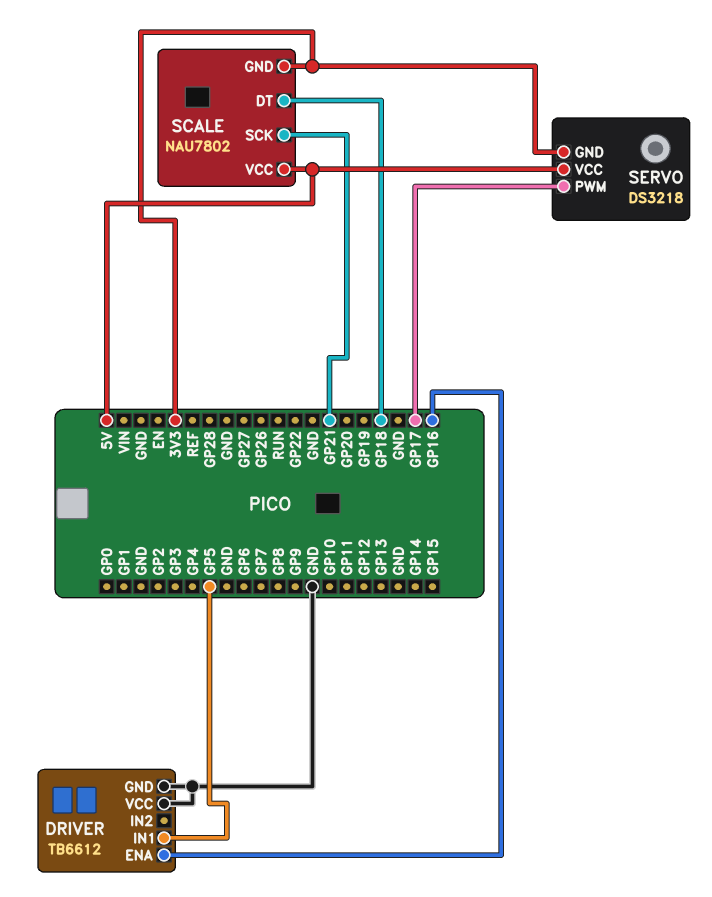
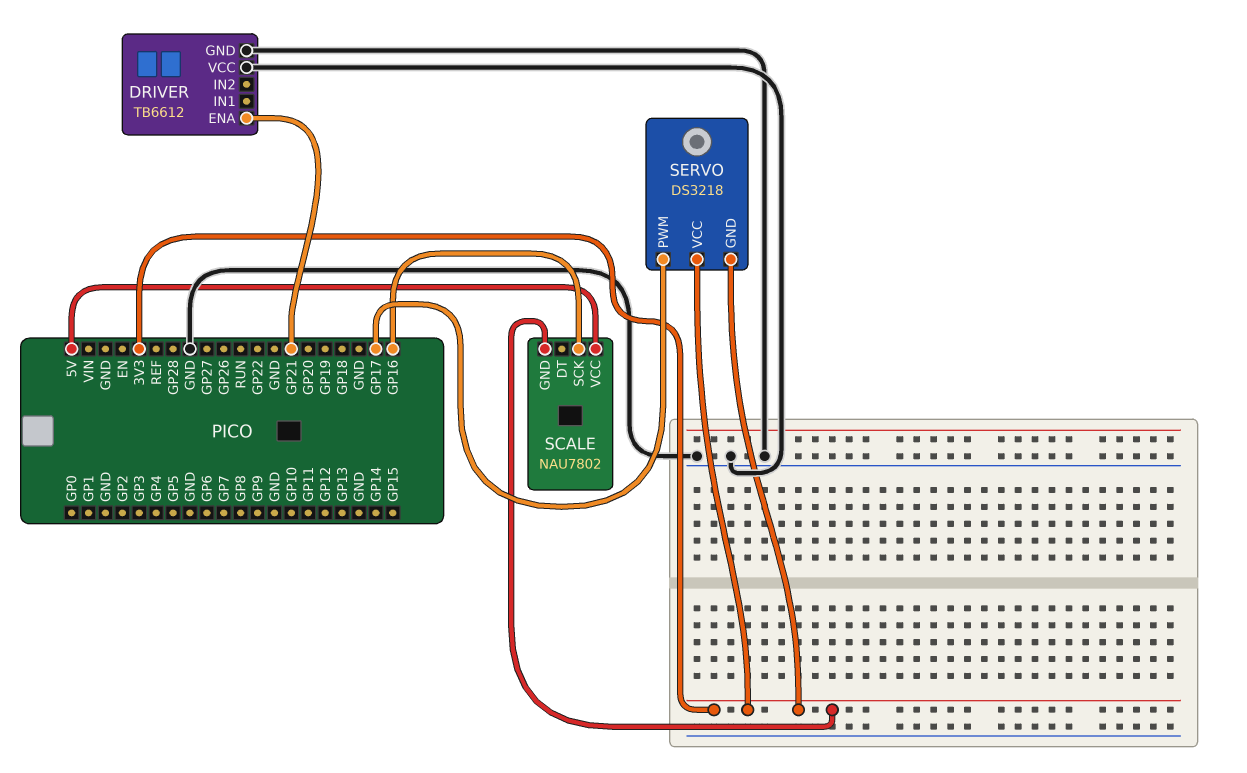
DRIVER pin ENA: GP16 -> GP21
DRIVER pin IN1: GP5 -> none
SCALE pin DT: GP18 -> none
SCALE pin SCK: GP21 -> GP16
SERVO pin VCC: 5V -> 3V3

